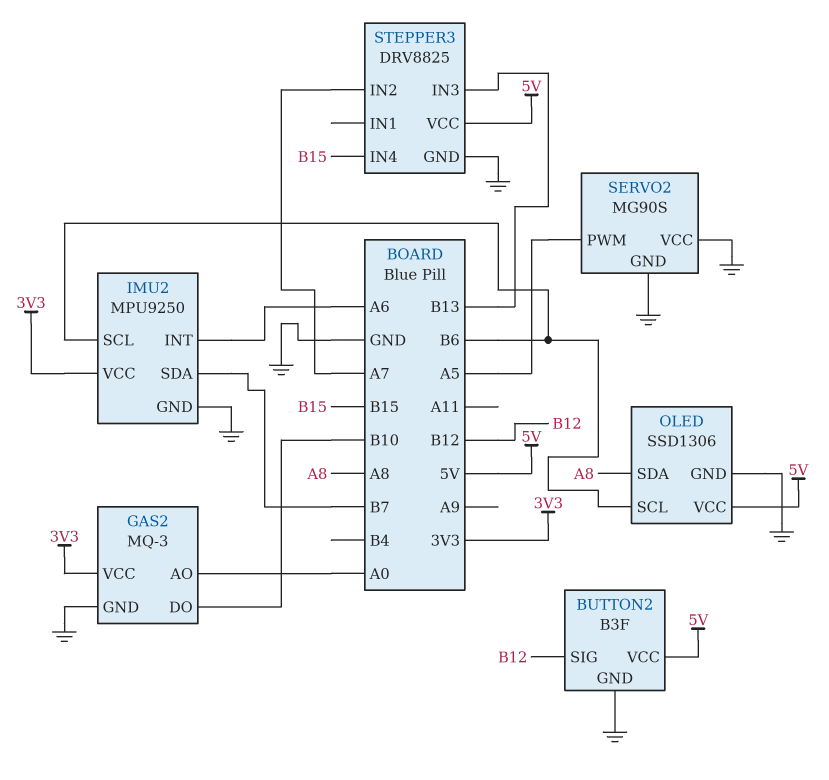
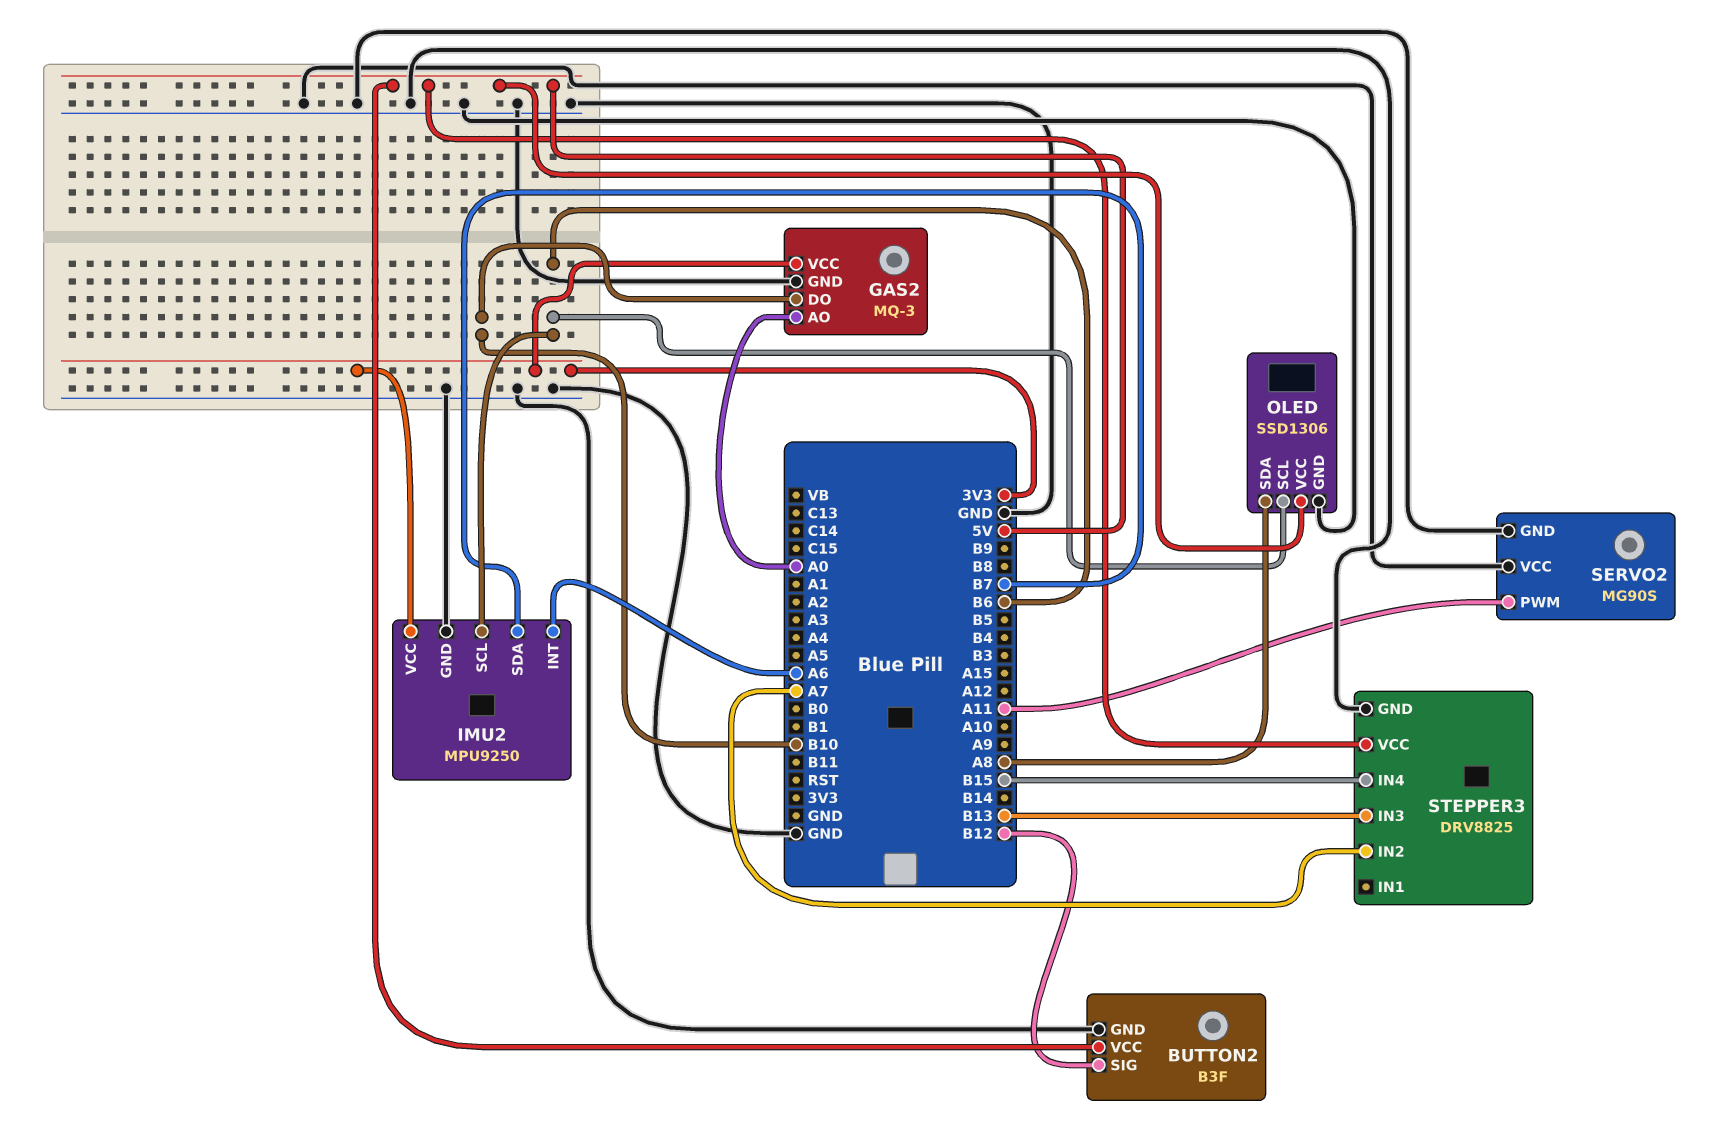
SERVO2 pin PWM: A5 -> A11

